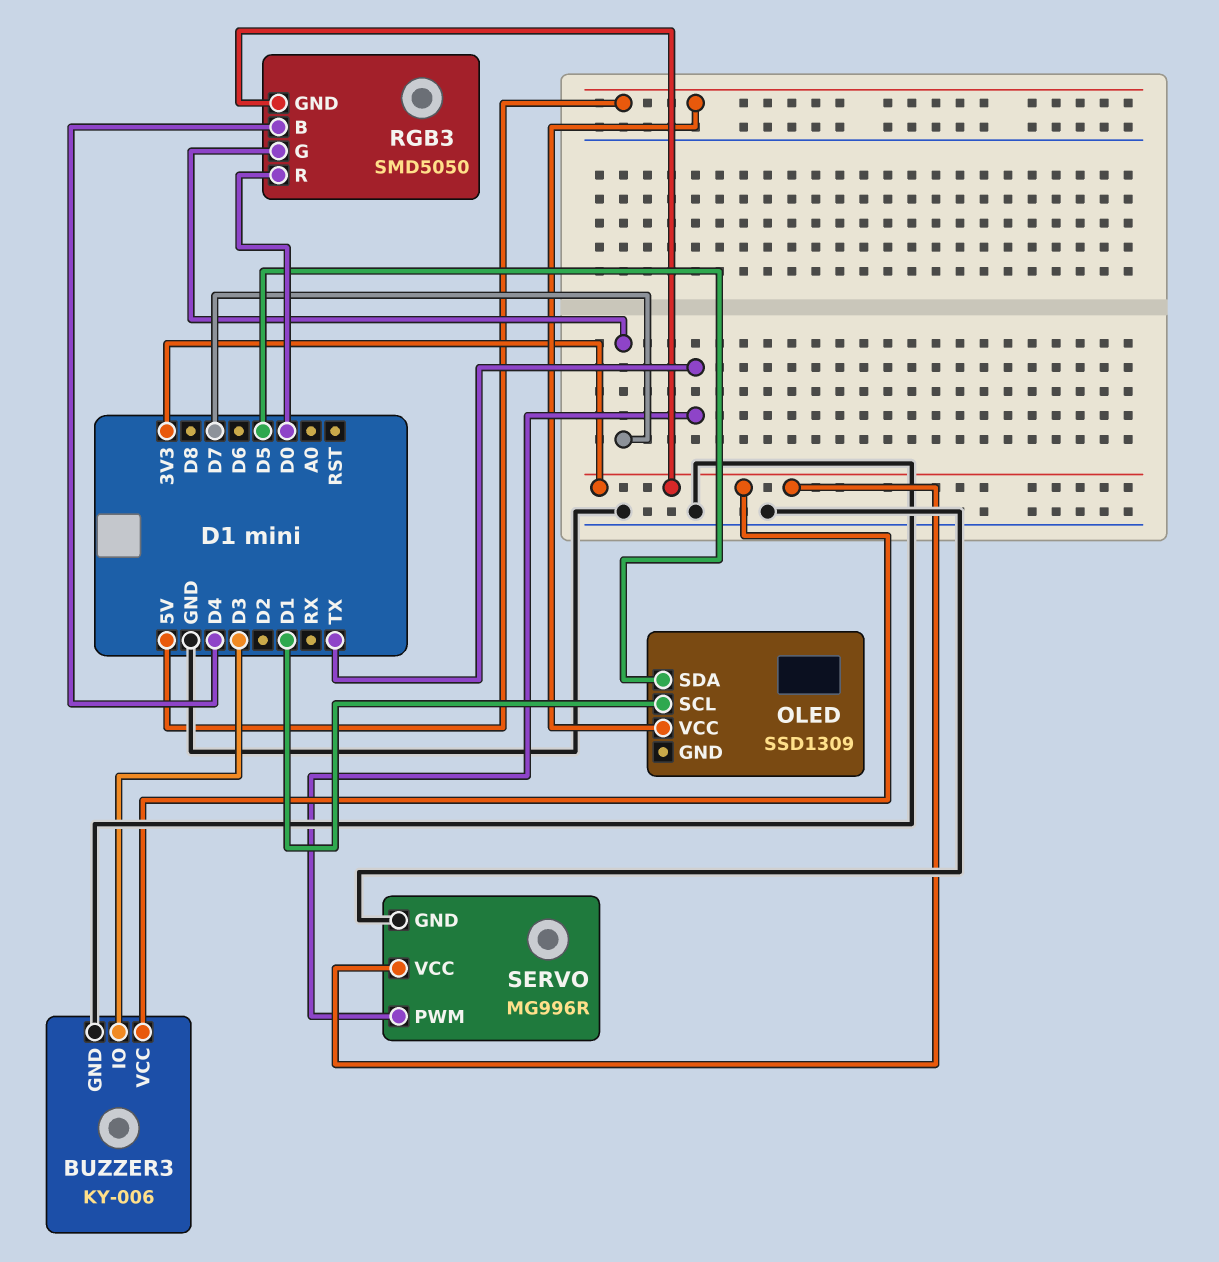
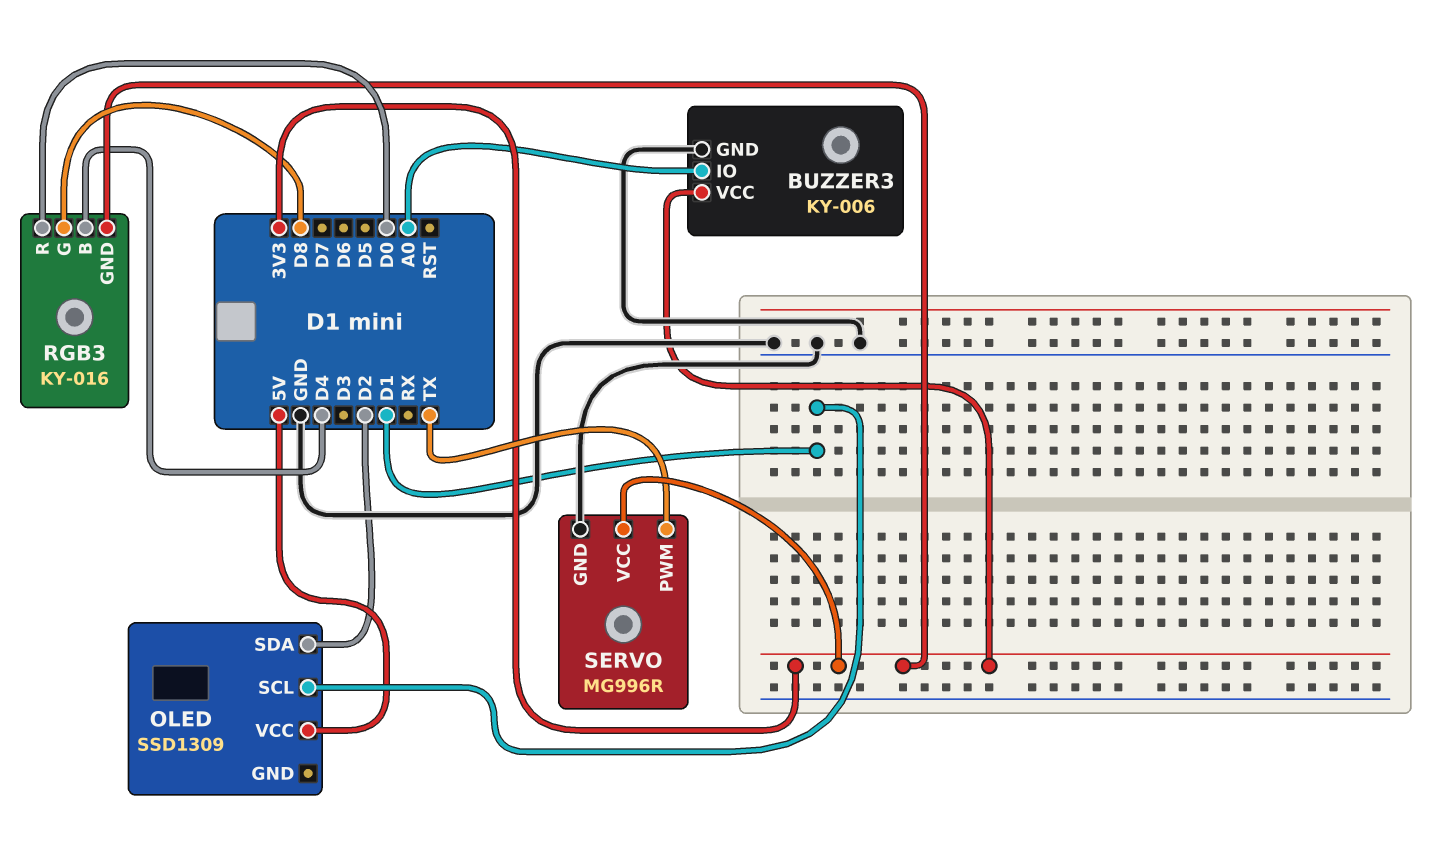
BUZZER3 pin IO: D3 -> A0
OLED pin SDA: D5 -> D2
RGB3: SMD5050 -> KY-016
RGB3 pin G: D7 -> D8

